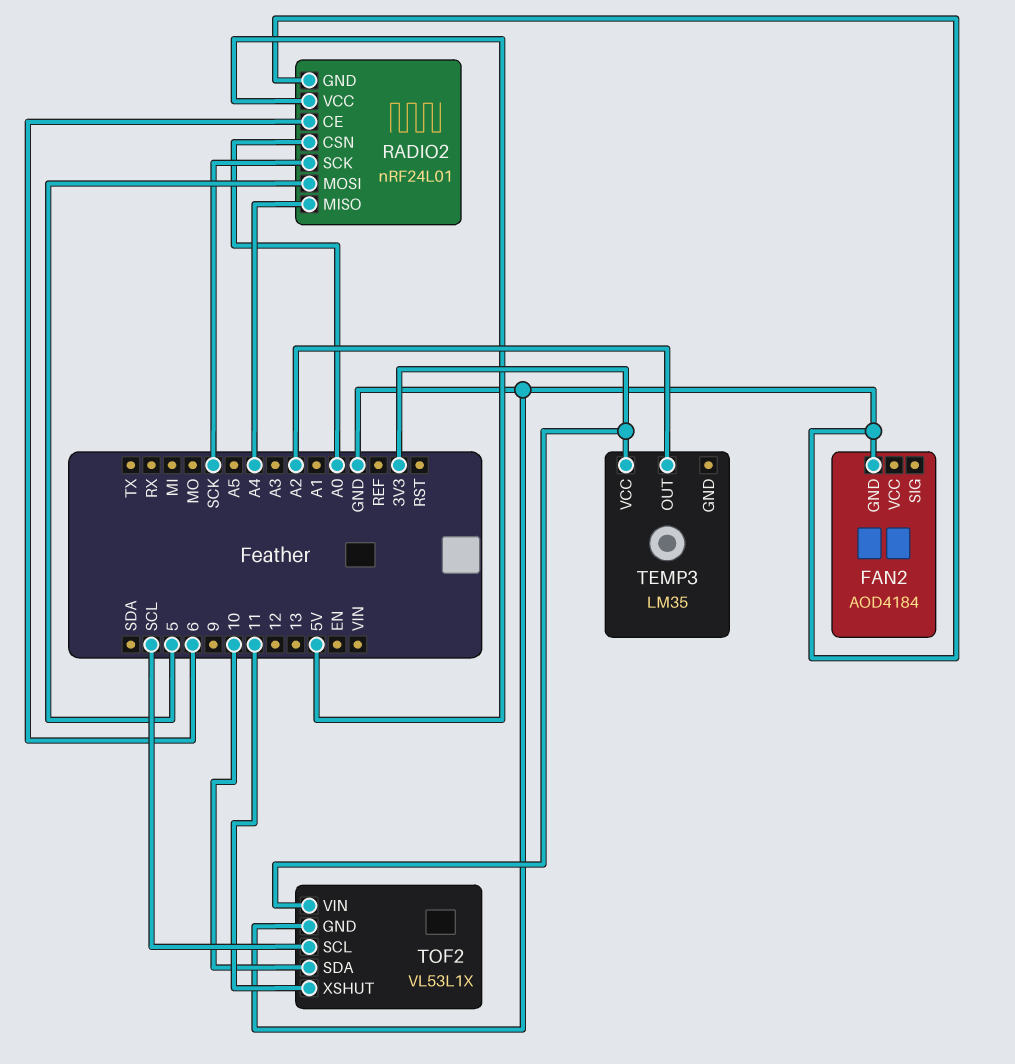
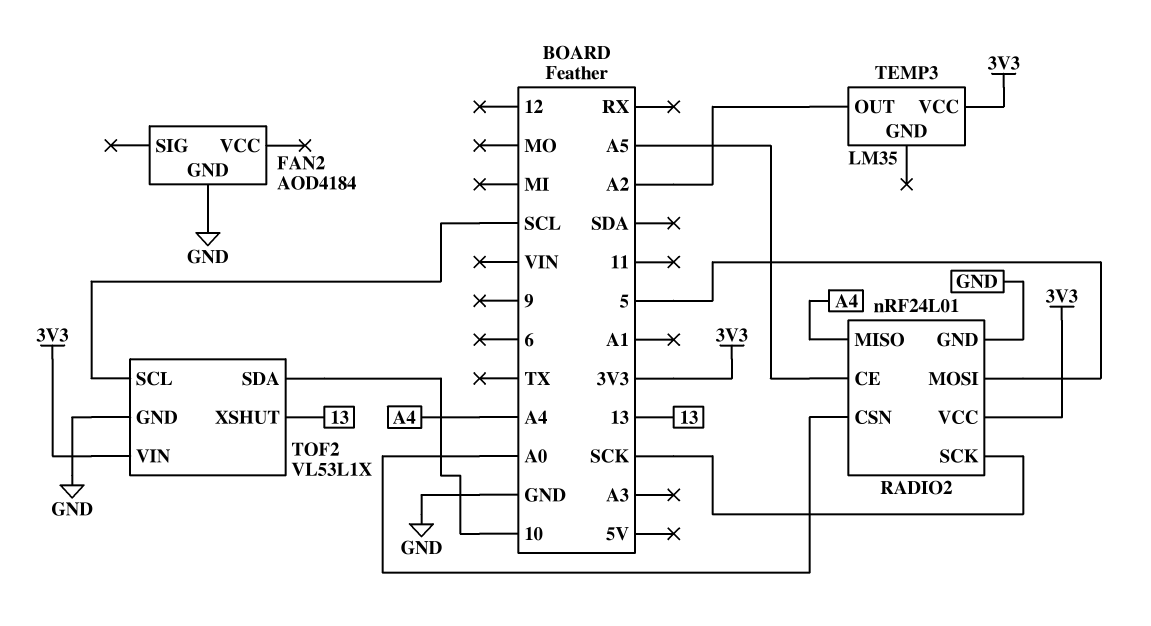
RADIO2 pin CE: 6 -> A5
RADIO2 pin VCC: 5V -> 3V3
TOF2 pin XSHUT: 11 -> 13

